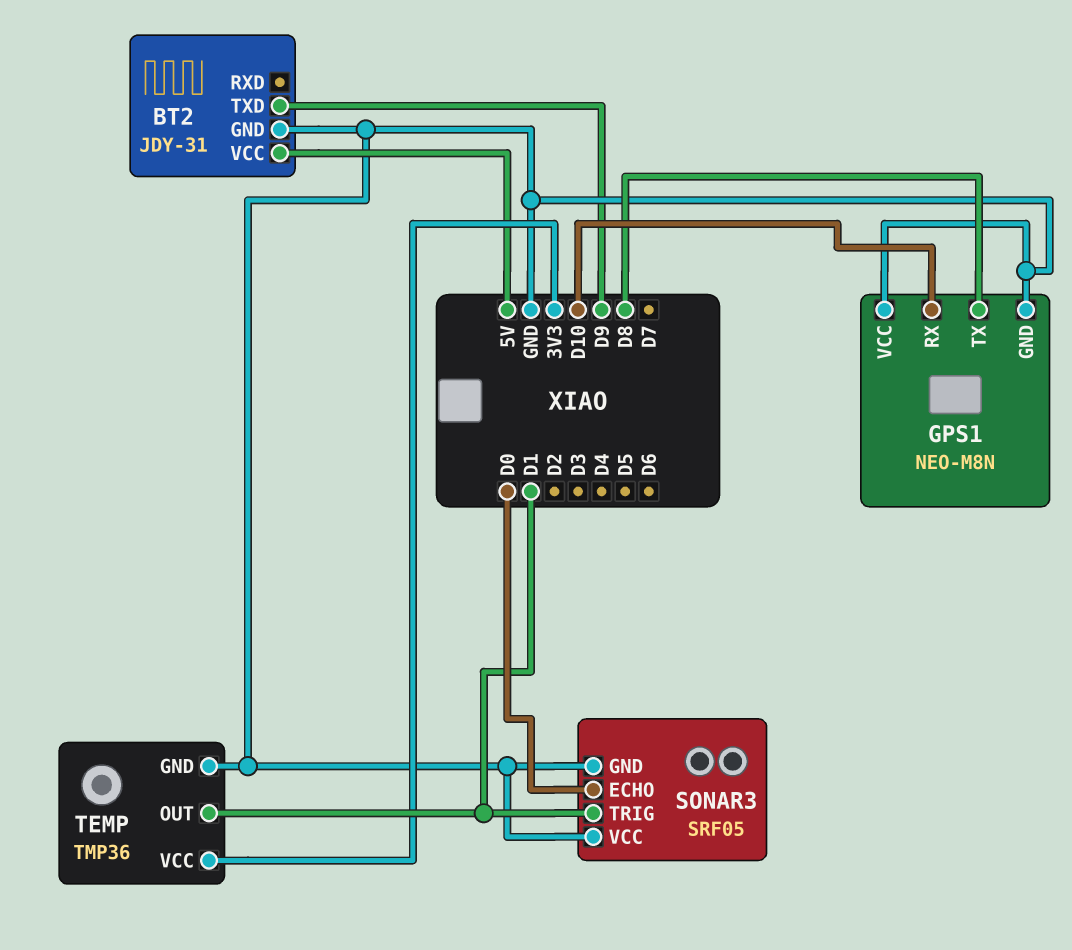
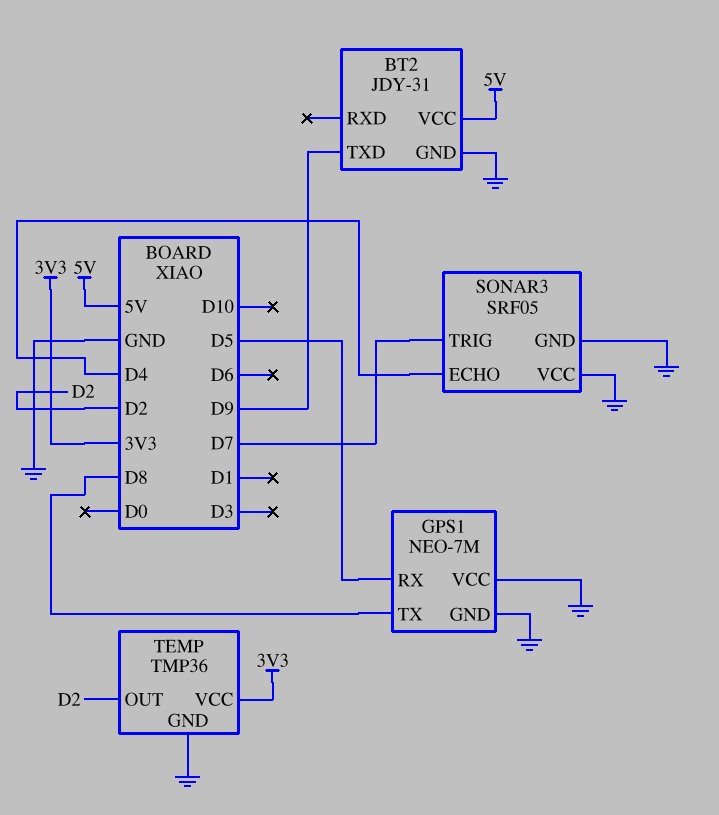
GPS1: NEO-M8N -> NEO-7M
GPS1 pin RX: D10 -> D5
SONAR3 pin ECHO: D0 -> D4
SONAR3 pin TRIG: D1 -> D7
TEMP pin OUT: D1 -> D2

